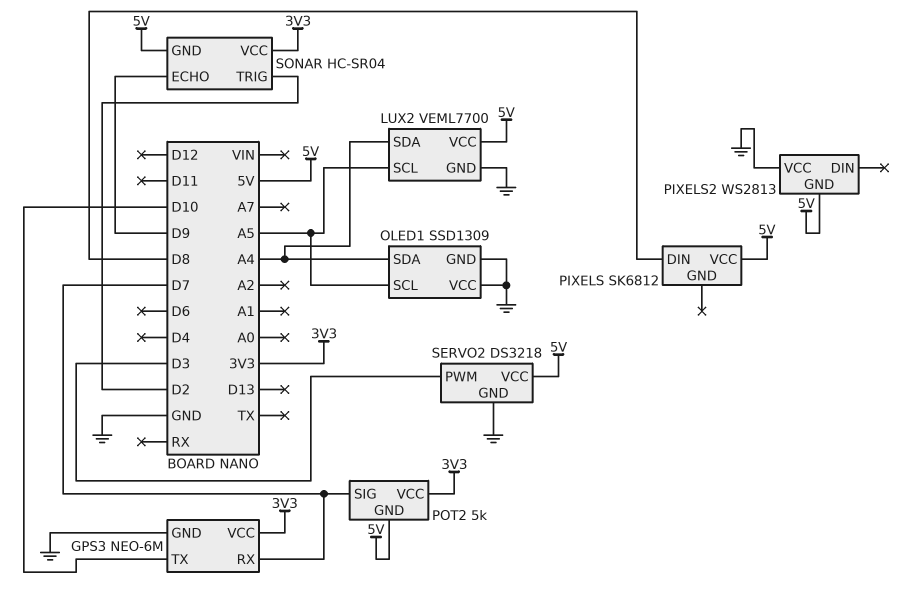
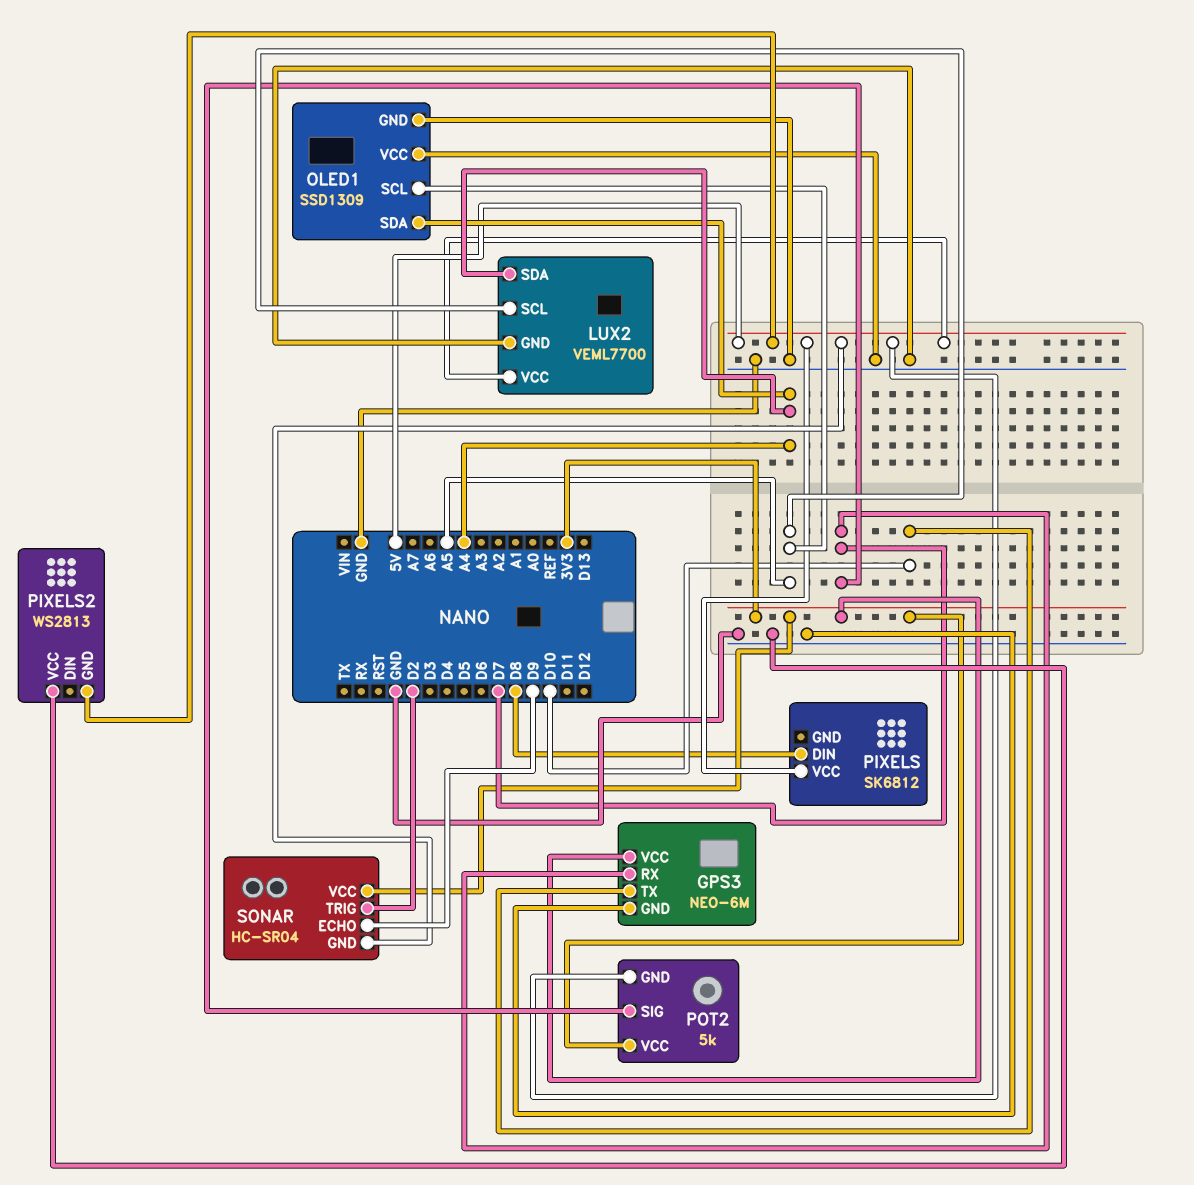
SERVO2: DS3218 -> none
SERVO2 pin GND: GND -> none
SERVO2 pin PWM: D3 -> none
SERVO2 pin VCC: 5V -> none

